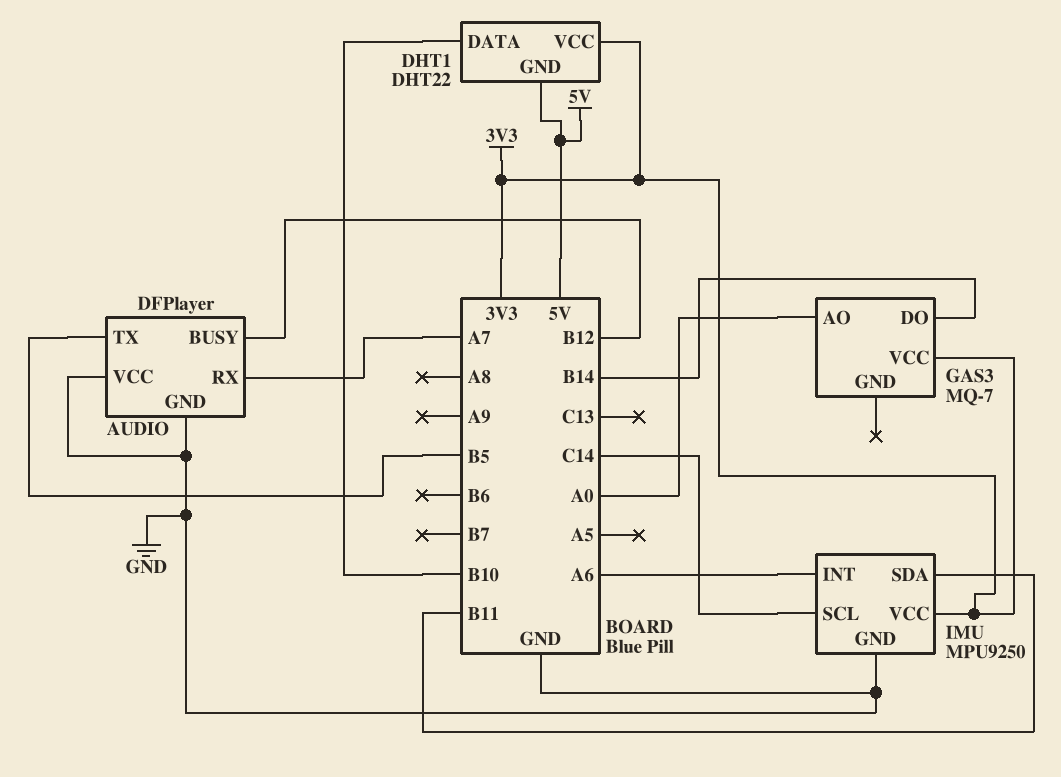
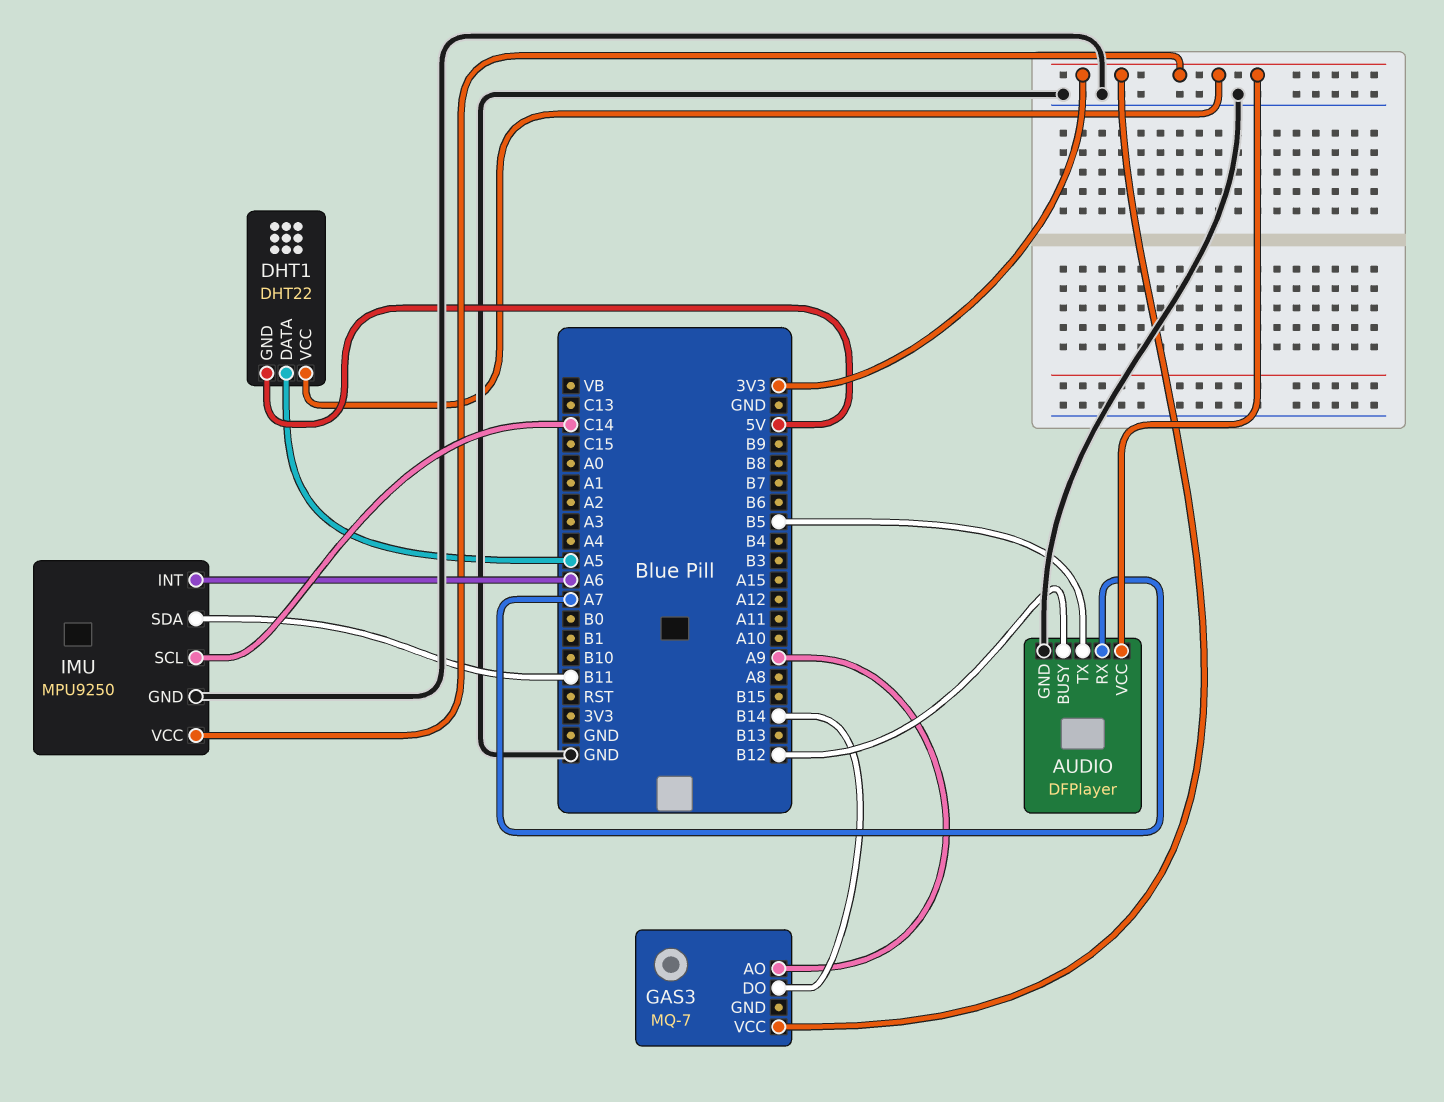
AUDIO pin VCC: GND -> 3V3
DHT1 pin DATA: B10 -> A5
GAS3 pin AO: A0 -> A9

